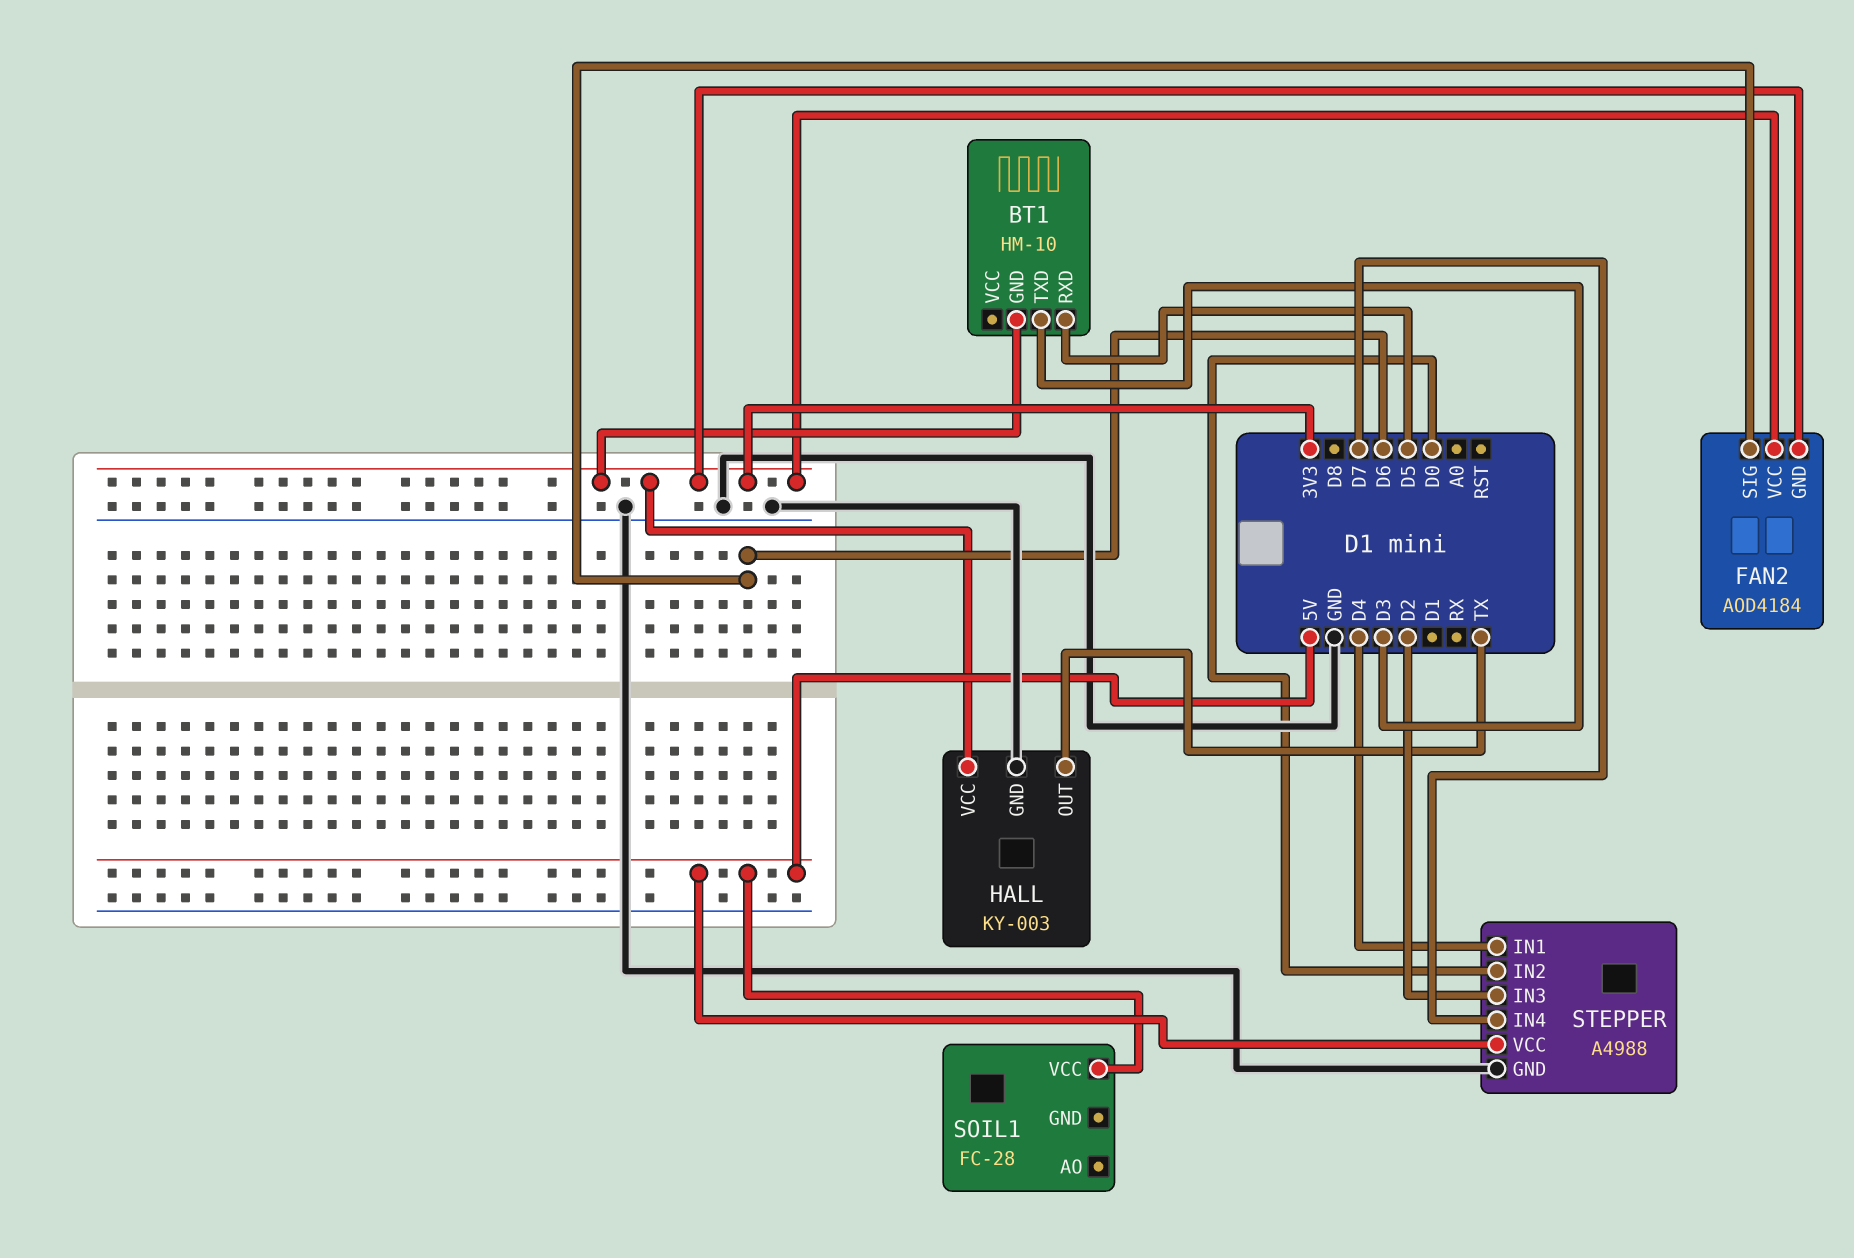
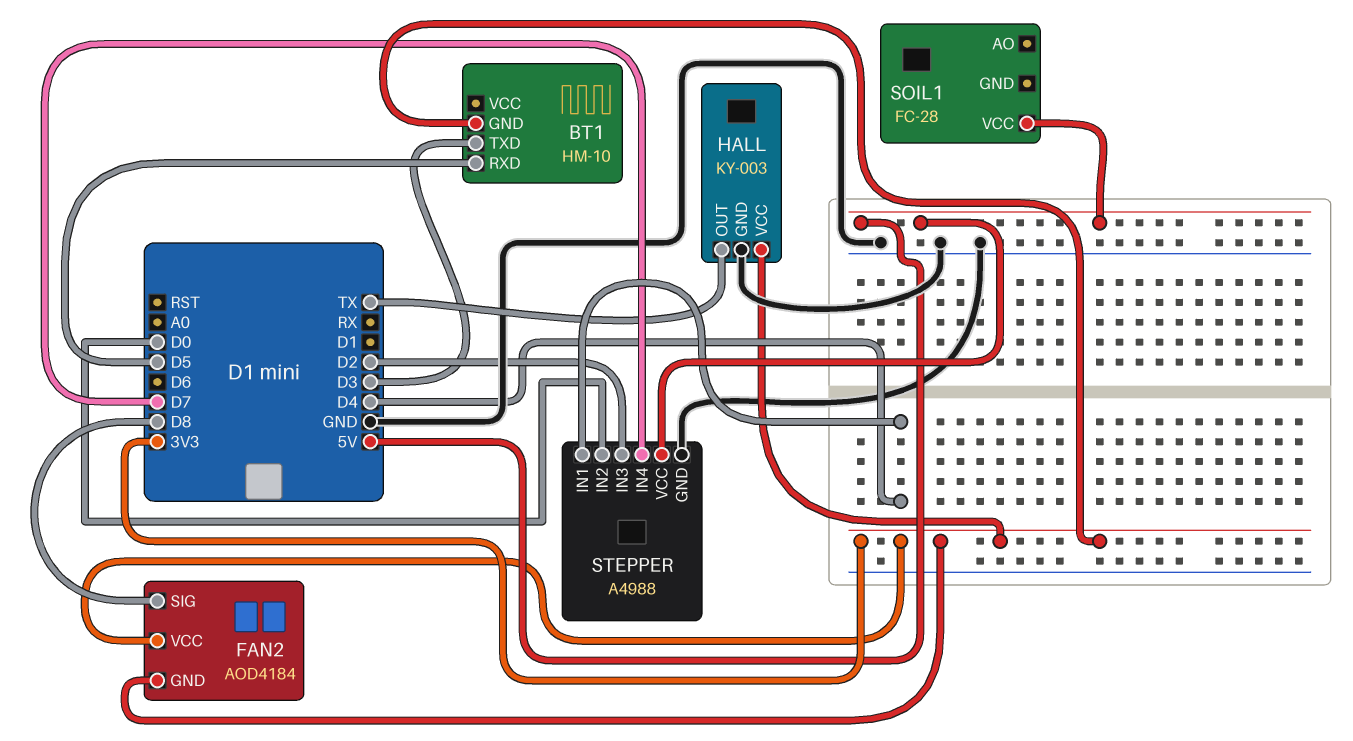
FAN2 pin SIG: D6 -> D8

